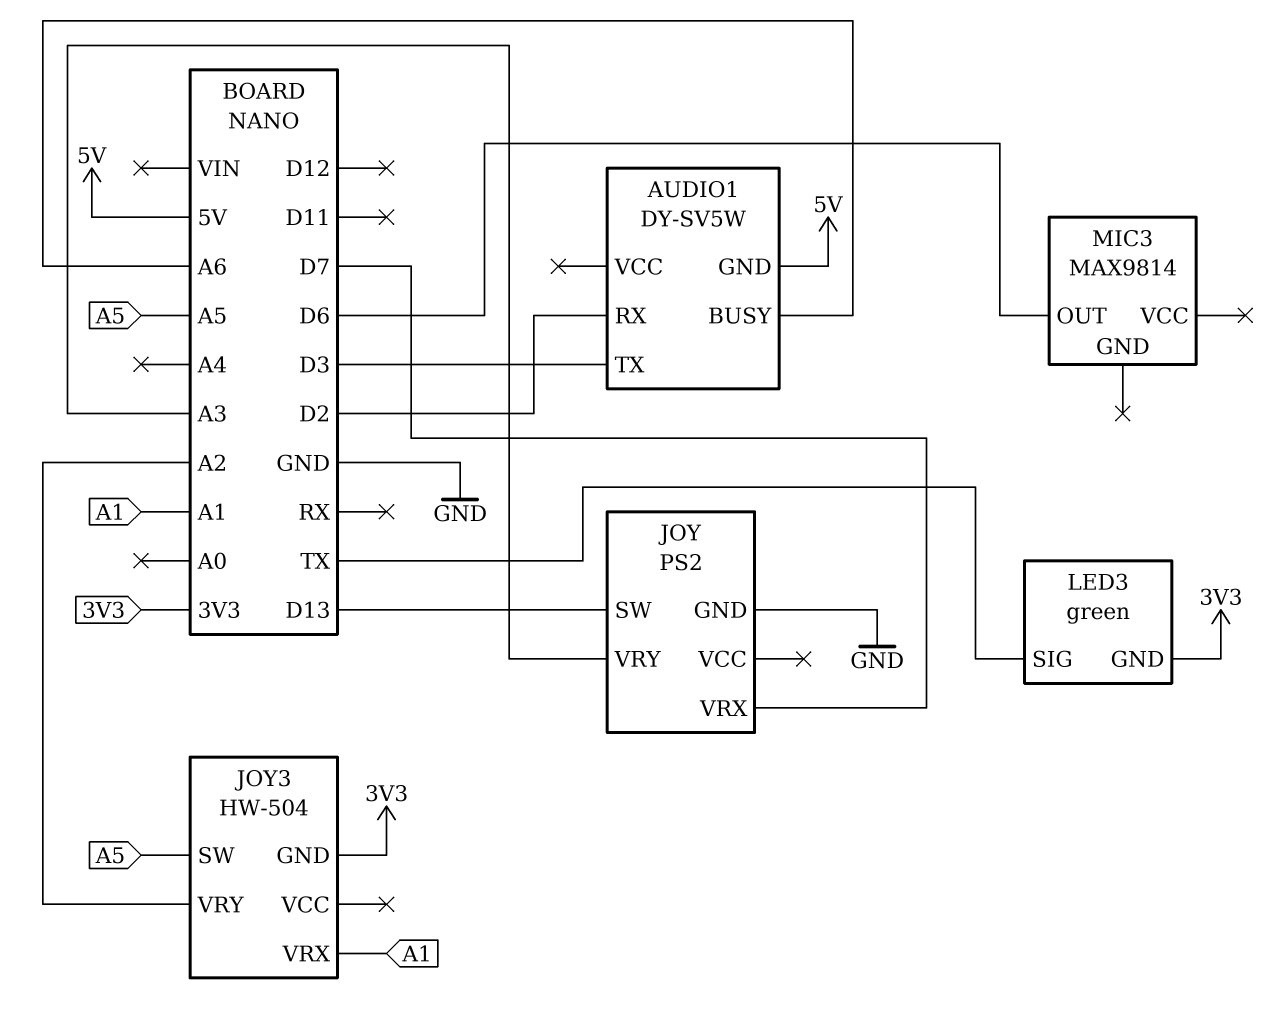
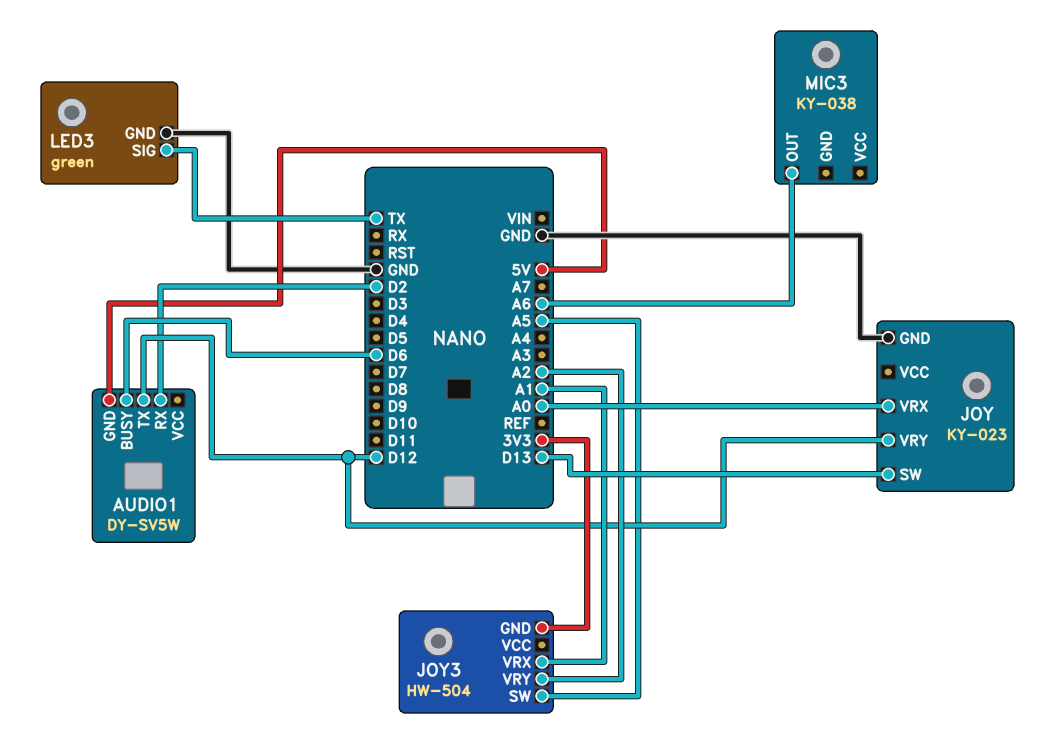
AUDIO1 pin BUSY: A6 -> D6
AUDIO1 pin TX: D3 -> D12
JOY: PS2 -> KY-023
JOY pin VRX: D7 -> A0
JOY pin VRY: A3 -> D12
LED3 pin GND: 3V3 -> GND
MIC3: MAX9814 -> KY-038
MIC3 pin OUT: D6 -> A6

